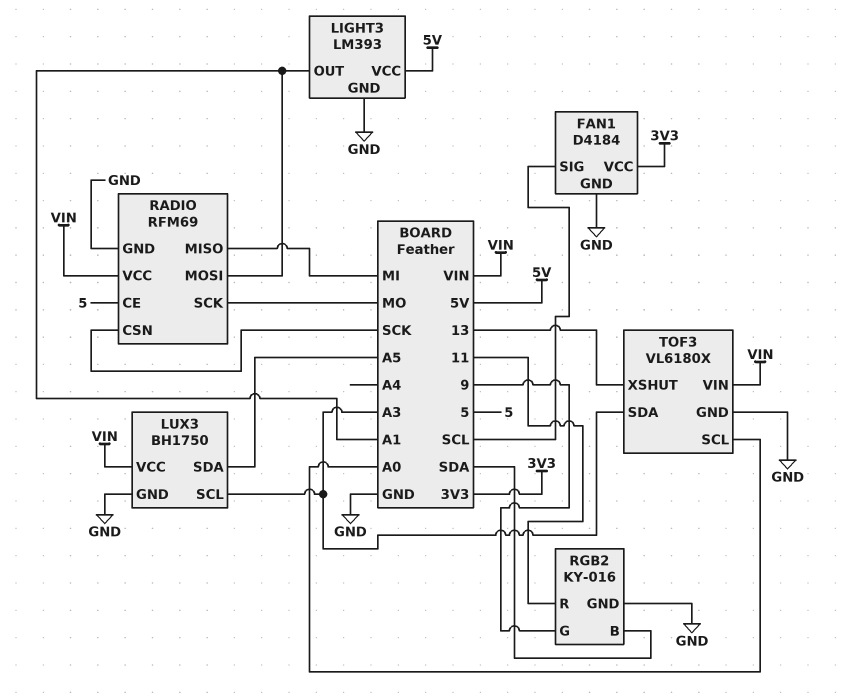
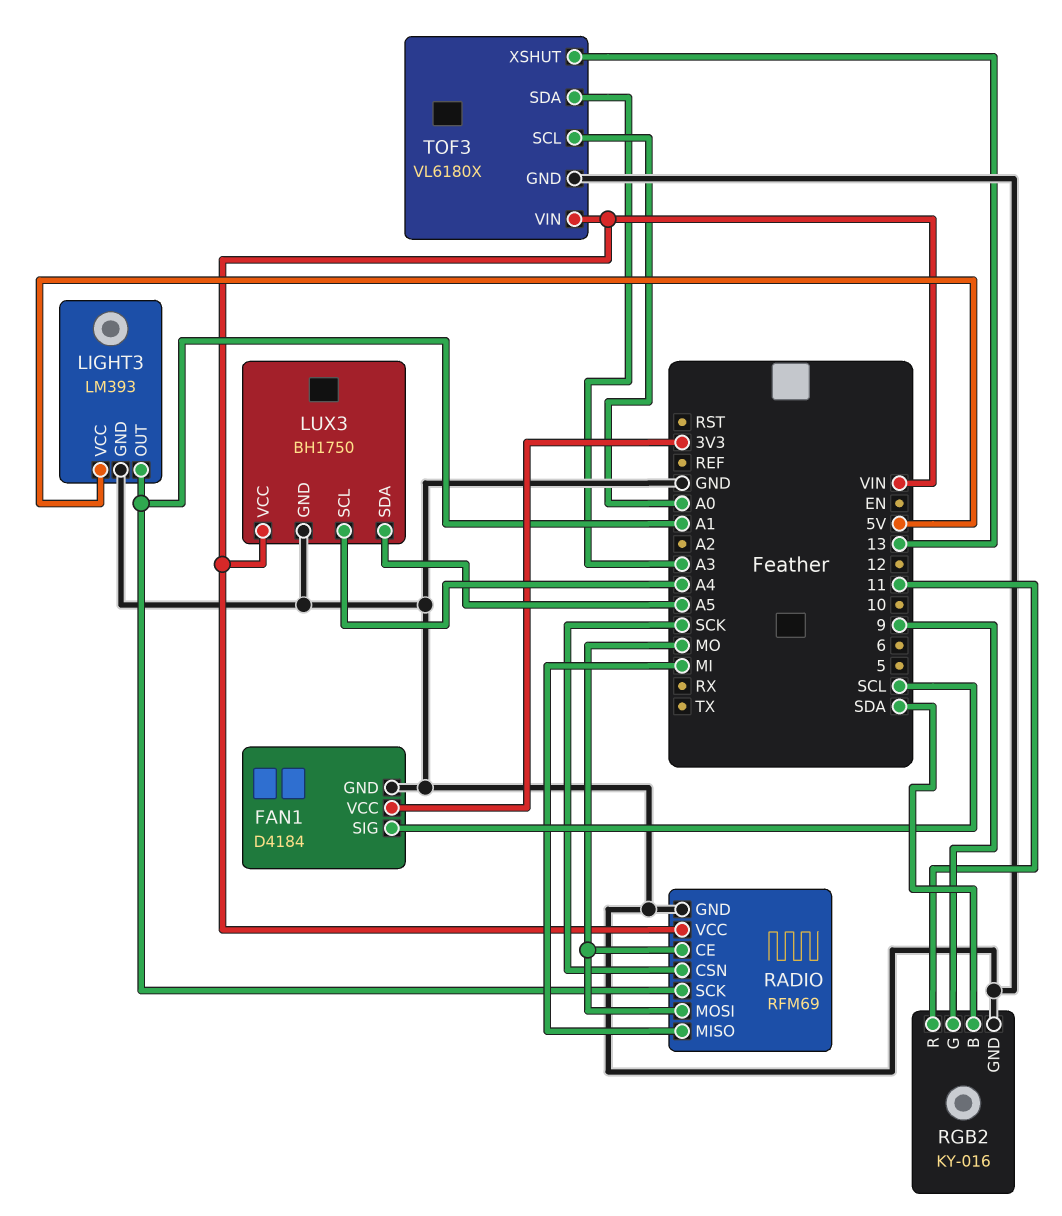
LUX3 pin SCL: A3 -> A4
RADIO pin CE: 5 -> MO
RADIO pin MOSI: A1 -> MO
RADIO pin SCK: MO -> A1

